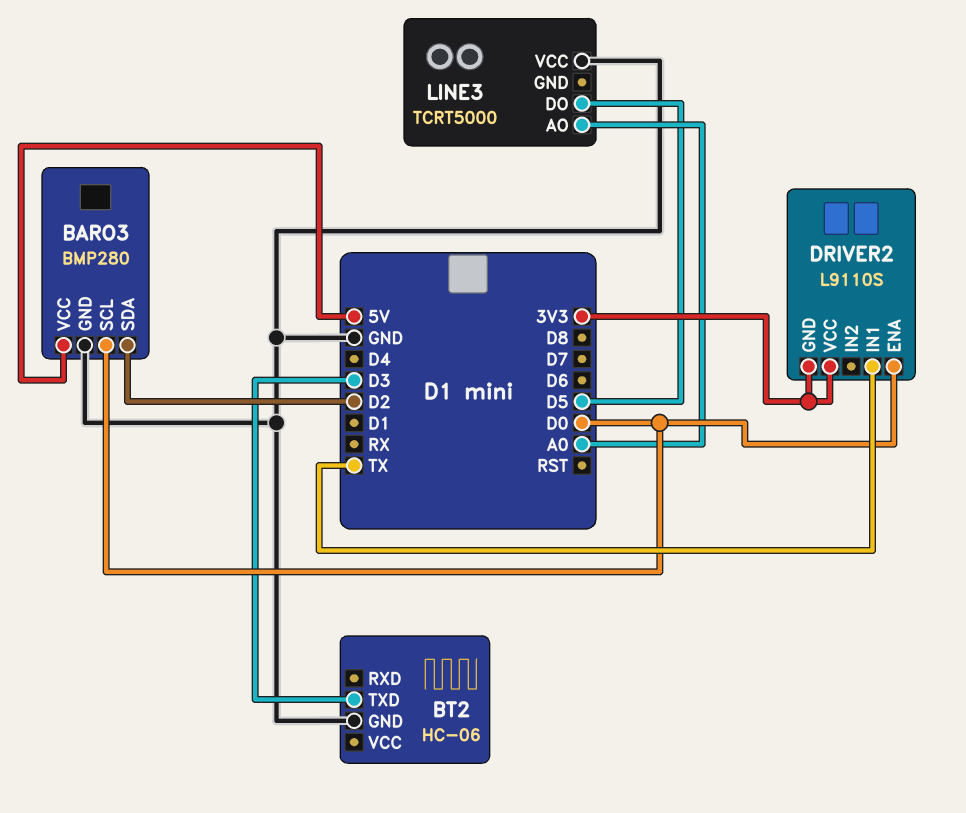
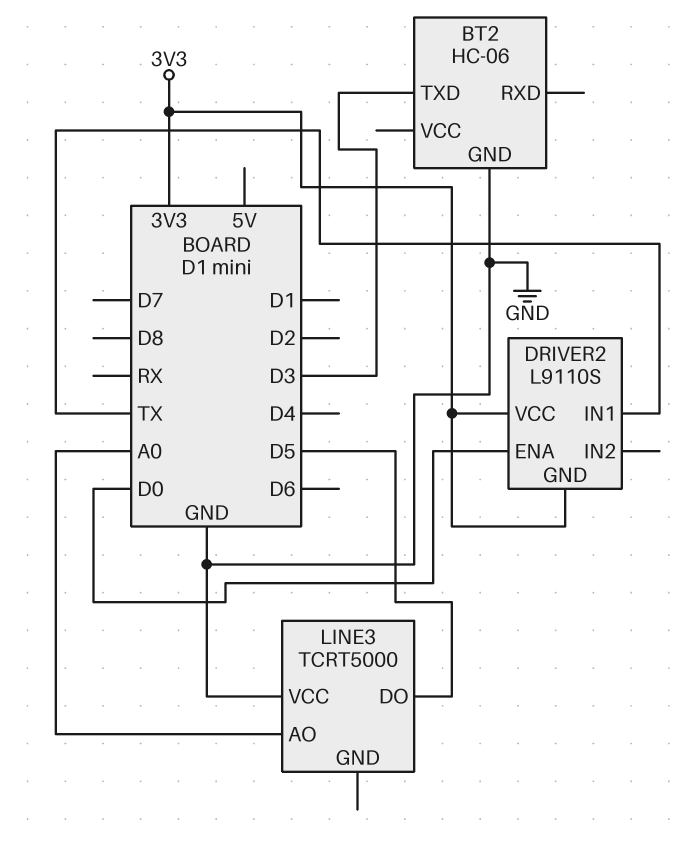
BARO3: BMP280 -> none
BARO3 pin GND: GND -> none
BARO3 pin SCL: D0 -> none
BARO3 pin SDA: D2 -> none
BARO3 pin VCC: 5V -> none

